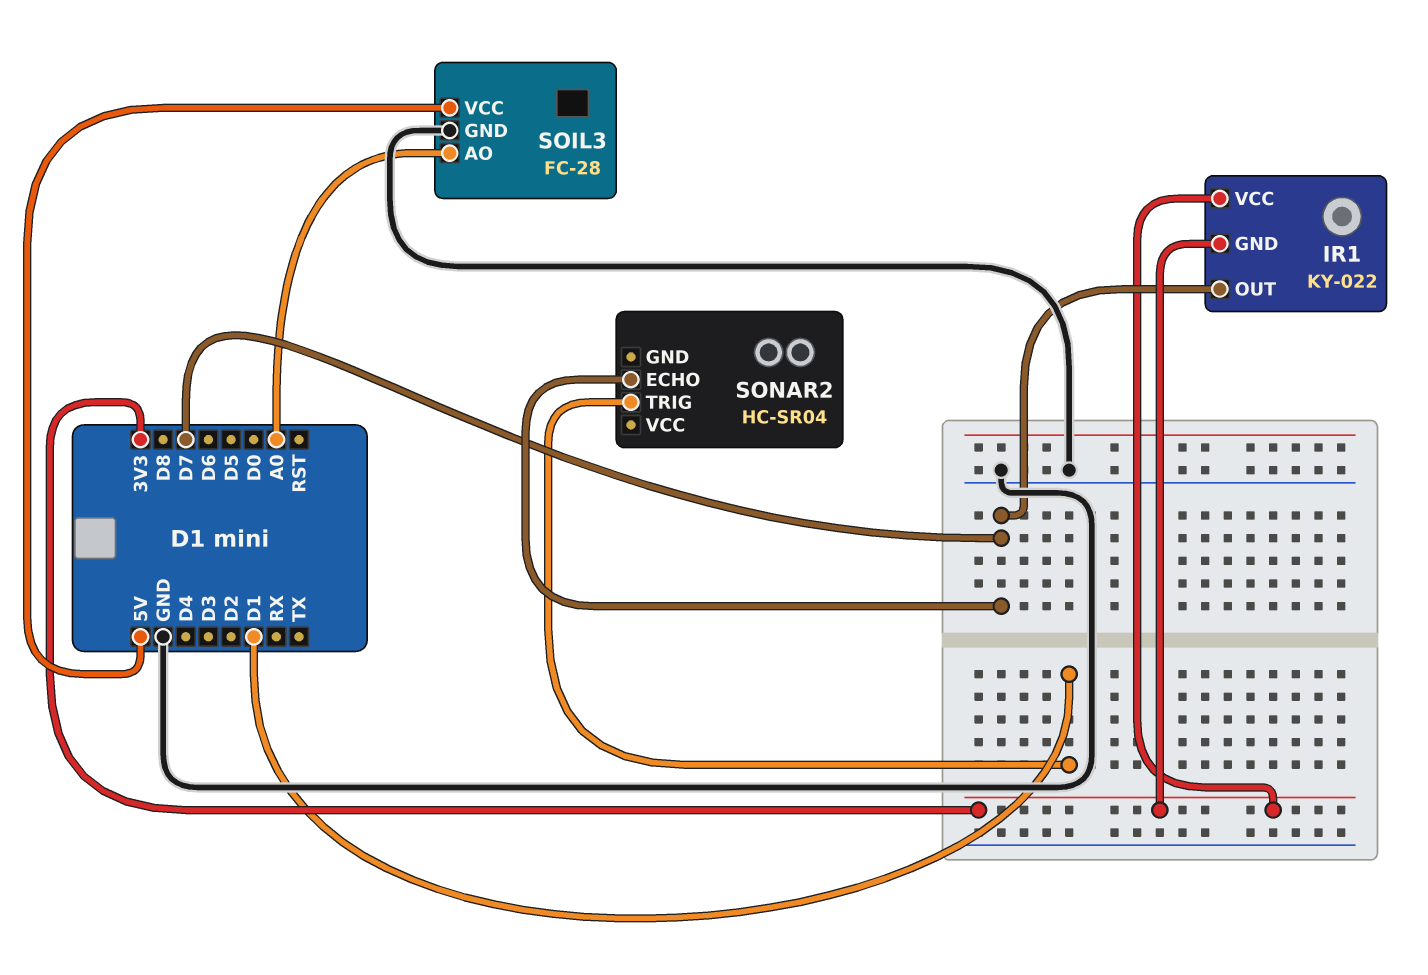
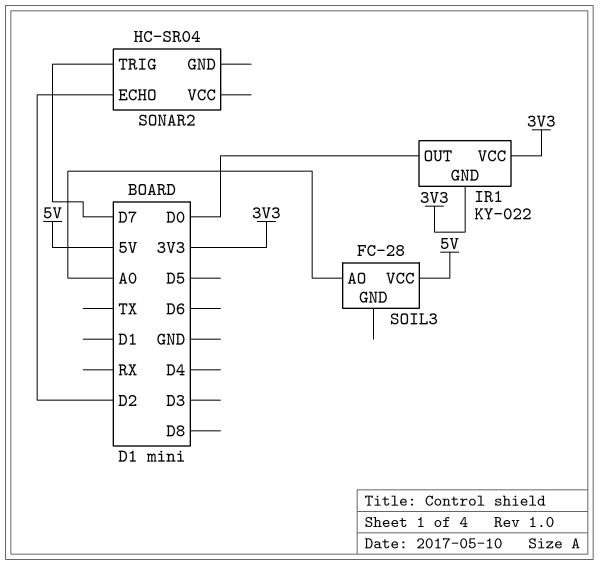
IR1 pin OUT: D7 -> D0
SOIL3 pin GND: GND -> none
SONAR2 pin ECHO: D7 -> D2
SONAR2 pin TRIG: D1 -> D7

